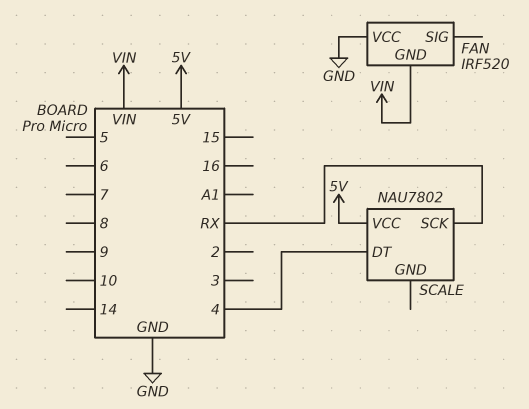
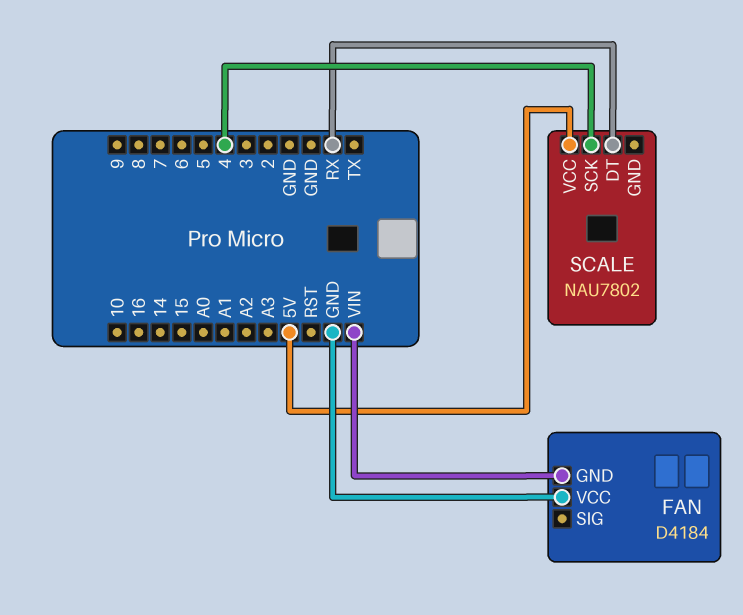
FAN: IRF520 -> D4184
SCALE pin DT: 4 -> RX
SCALE pin SCK: RX -> 4

